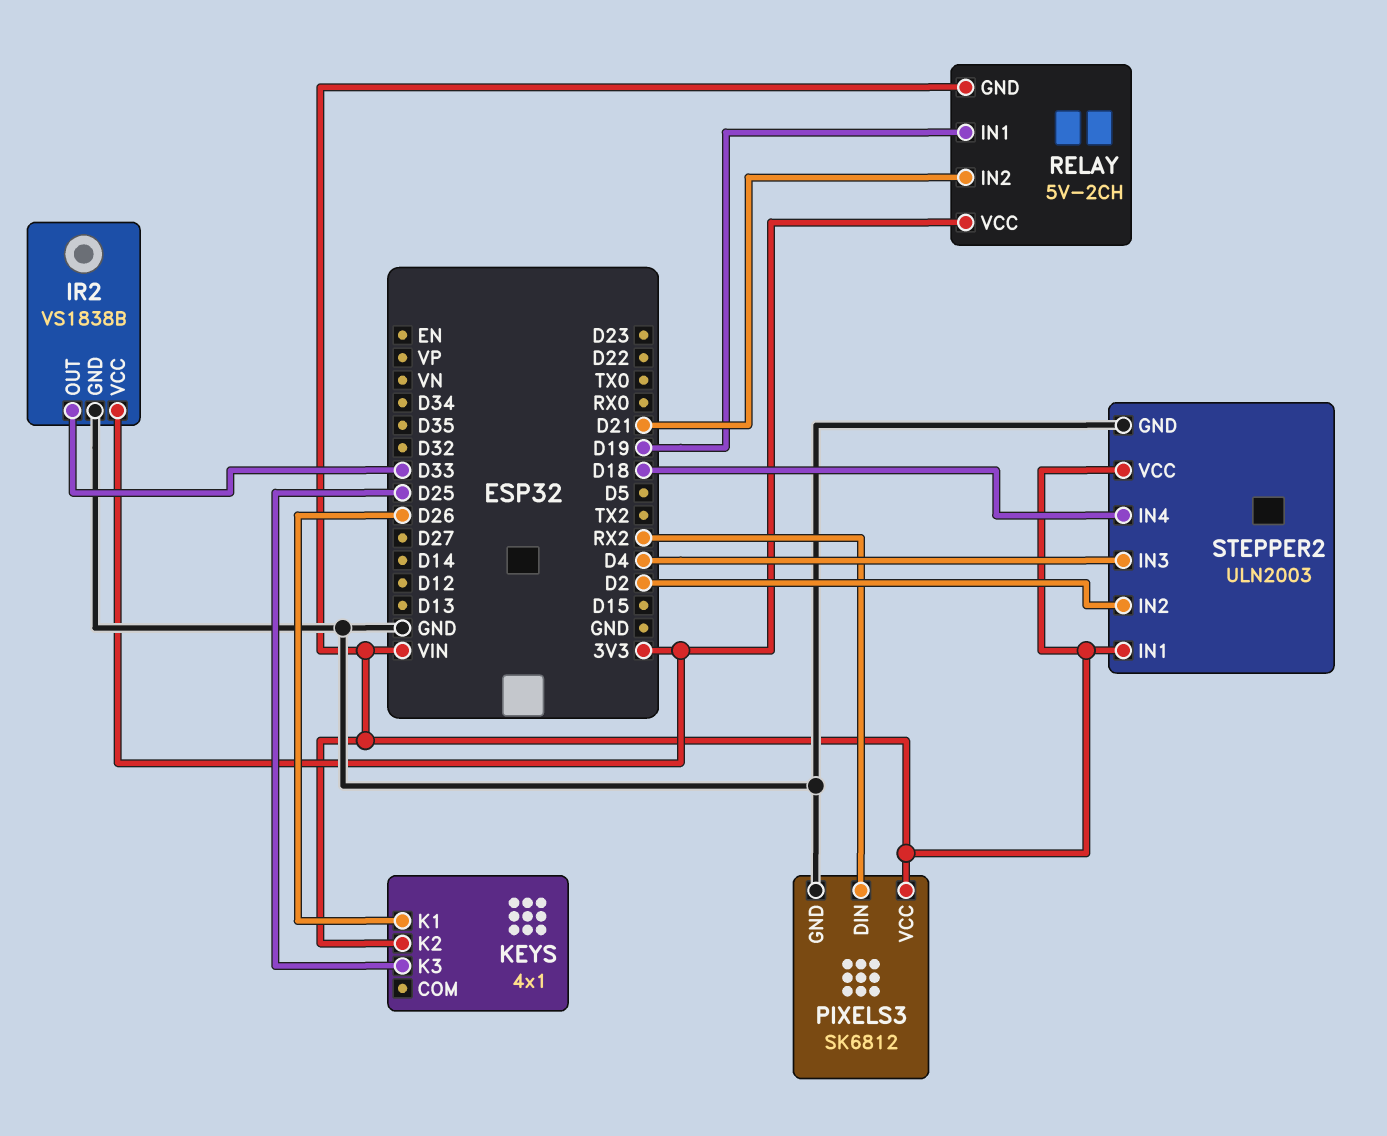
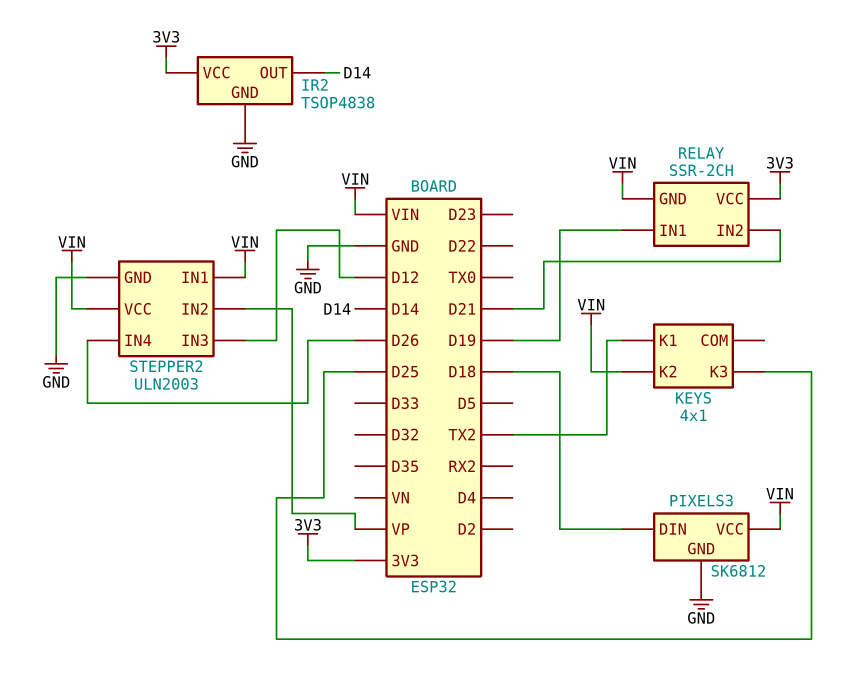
IR2: VS1838B -> TSOP4838
IR2 pin OUT: D33 -> D14
KEYS pin K1: D26 -> TX2
PIXELS3 pin DIN: RX2 -> D18
RELAY: 5V-2CH -> SSR-2CH
STEPPER2 pin IN2: D2 -> VP
STEPPER2 pin IN3: D4 -> D12
STEPPER2 pin IN4: D18 -> D26

